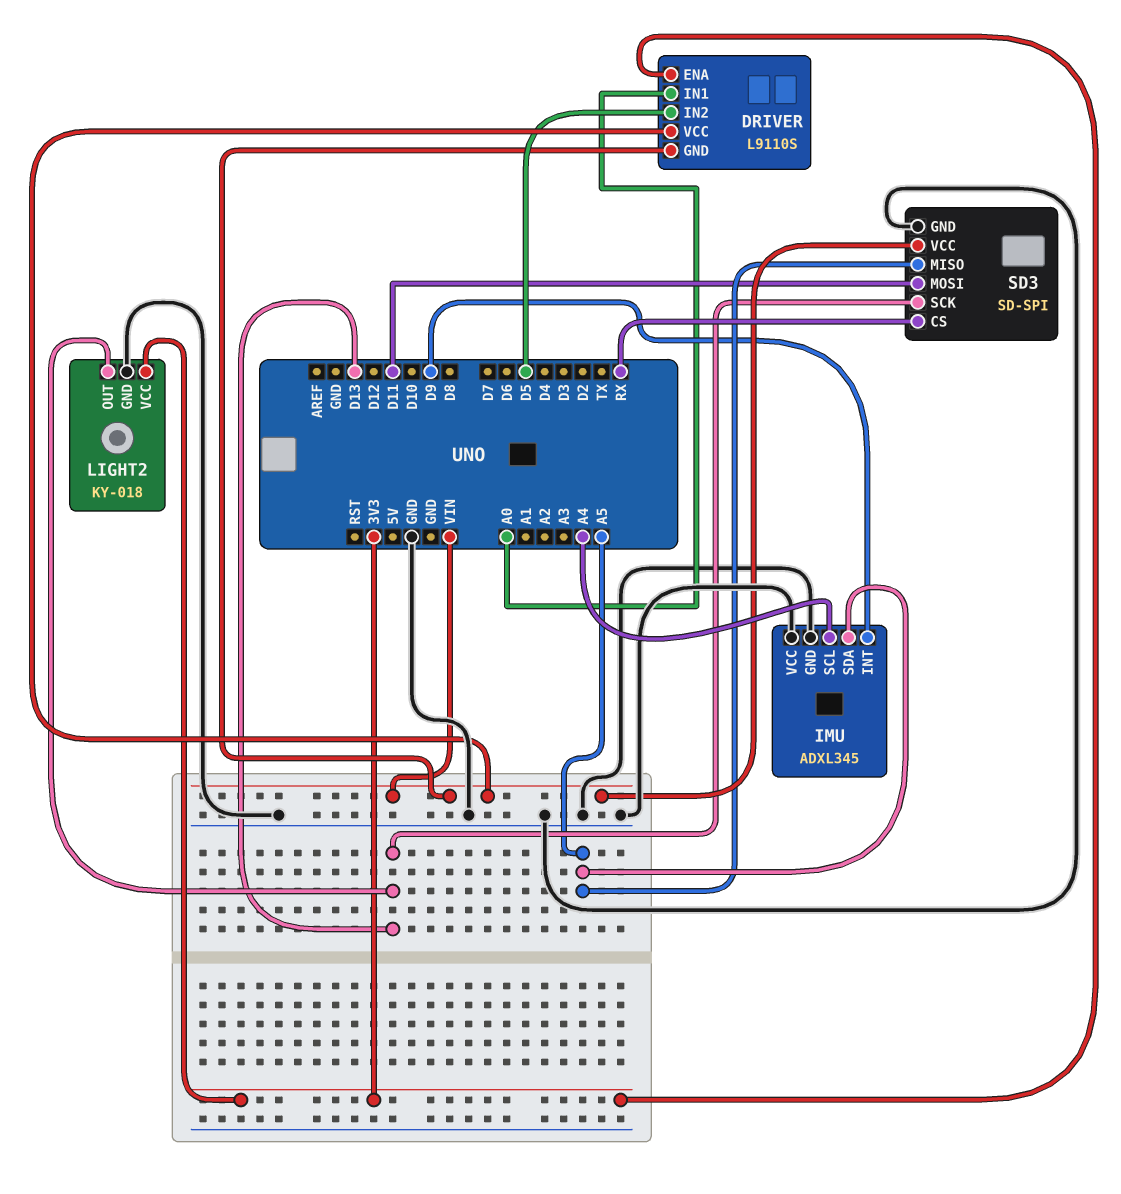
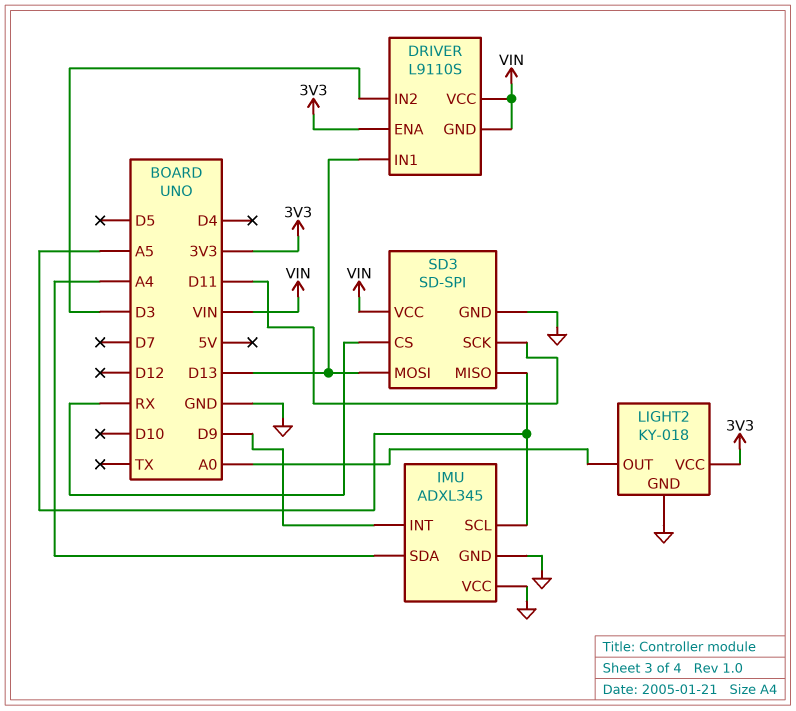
DRIVER pin IN1: A0 -> D13
DRIVER pin IN2: D5 -> D3
IMU pin SCL: A4 -> A5
IMU pin SDA: A5 -> A4
LIGHT2 pin OUT: D13 -> A0
SD3 pin MOSI: D11 -> D13
SD3 pin SCK: D13 -> D11

